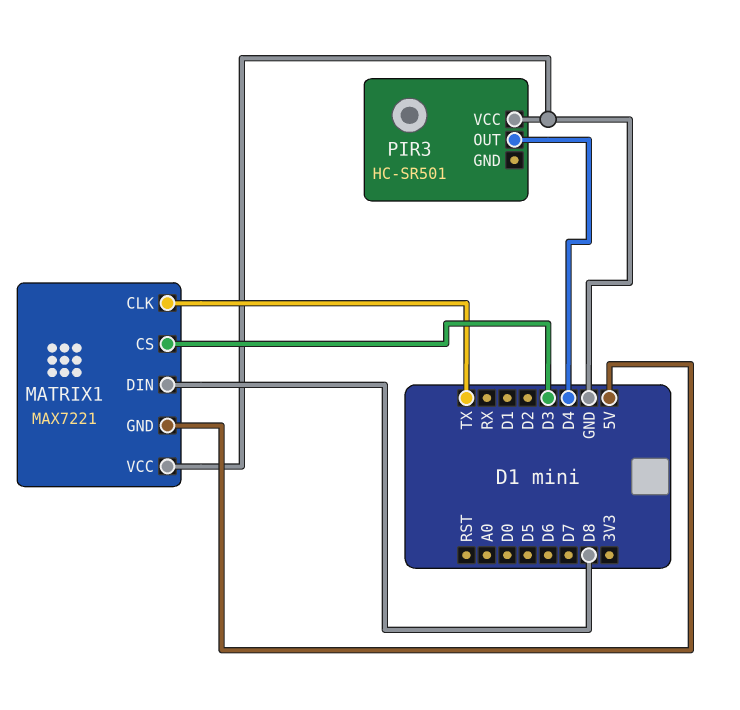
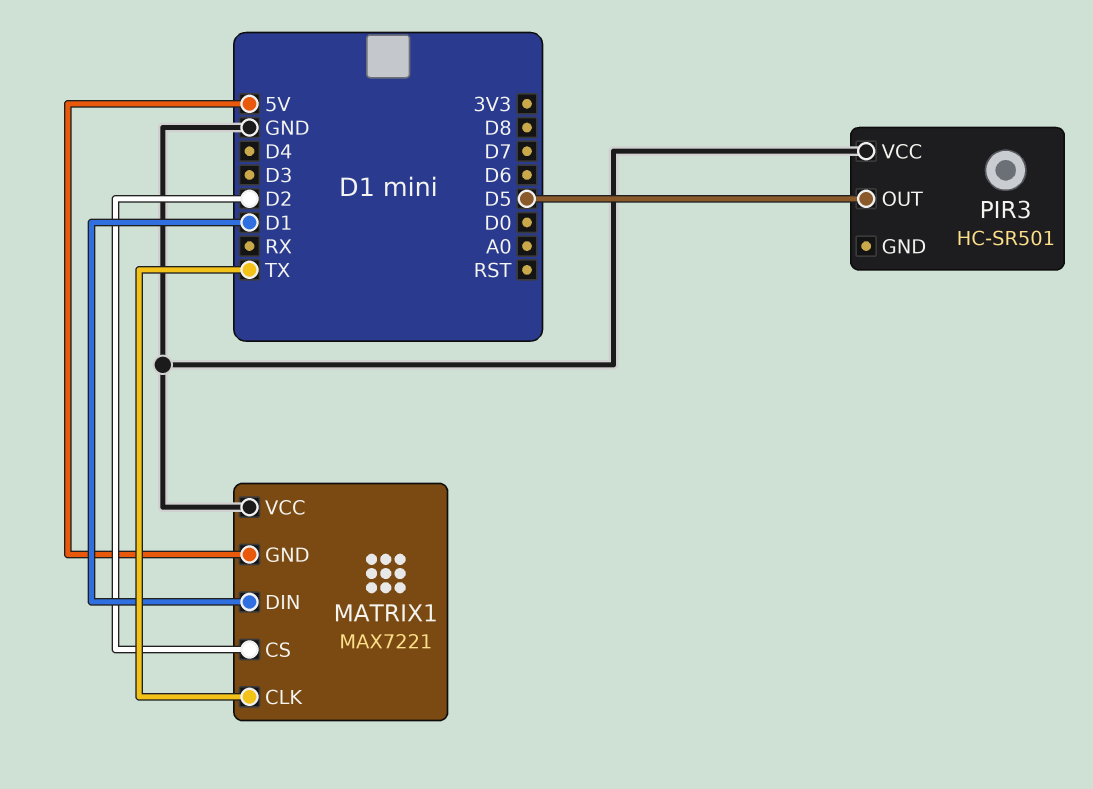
MATRIX1 pin CS: D3 -> D2
MATRIX1 pin DIN: D8 -> D1
PIR3 pin OUT: D4 -> D5

